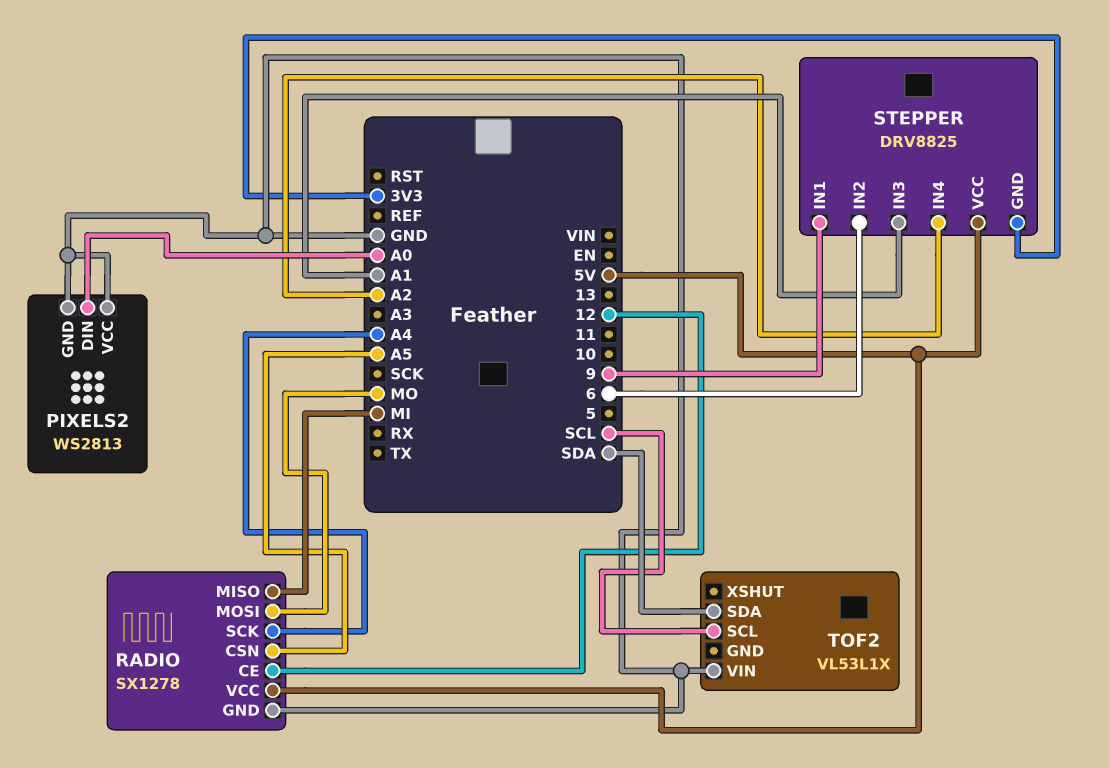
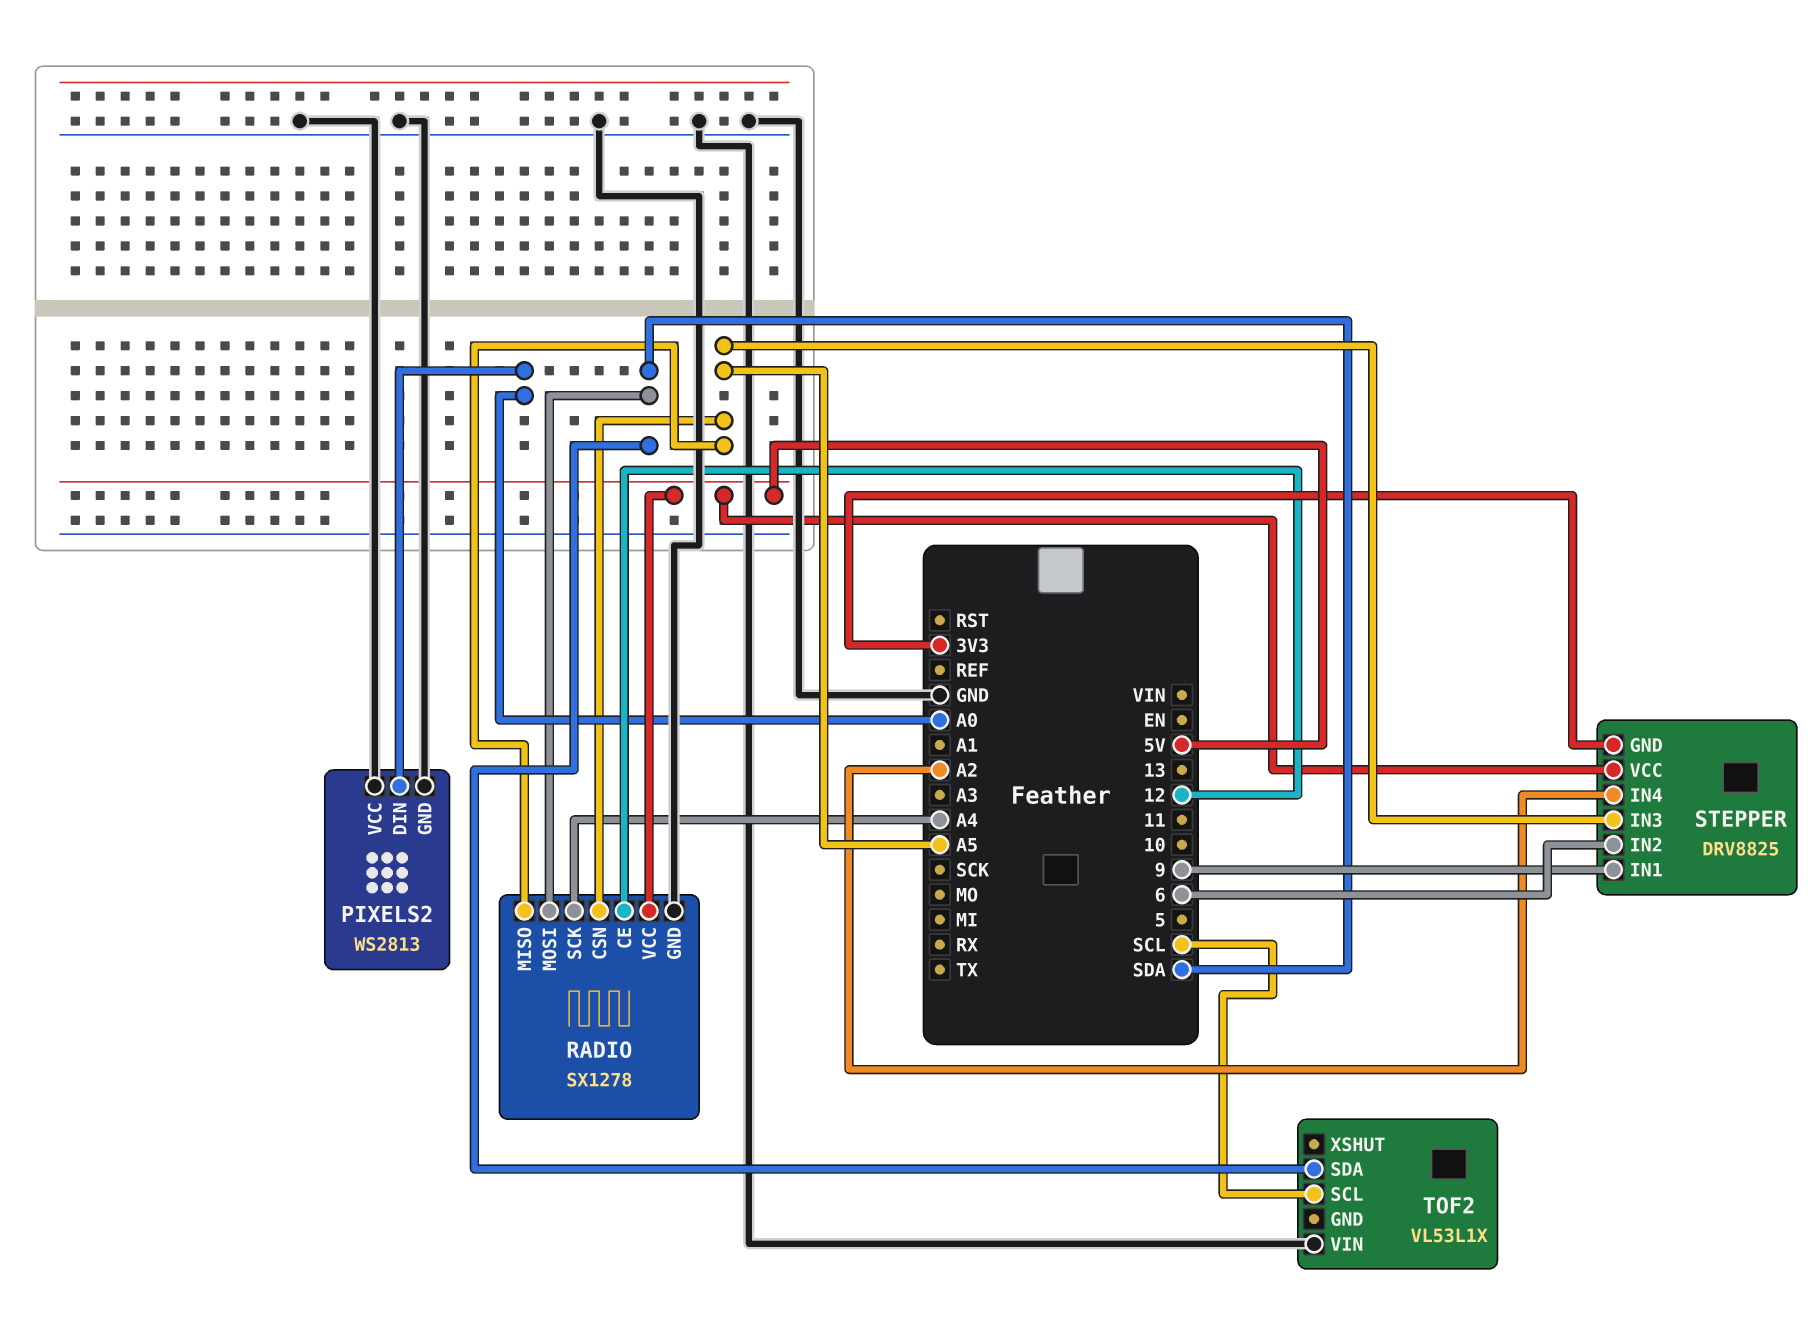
RADIO pin MISO: MI -> A5
RADIO pin MOSI: MO -> SDA
STEPPER pin IN3: A1 -> A5

